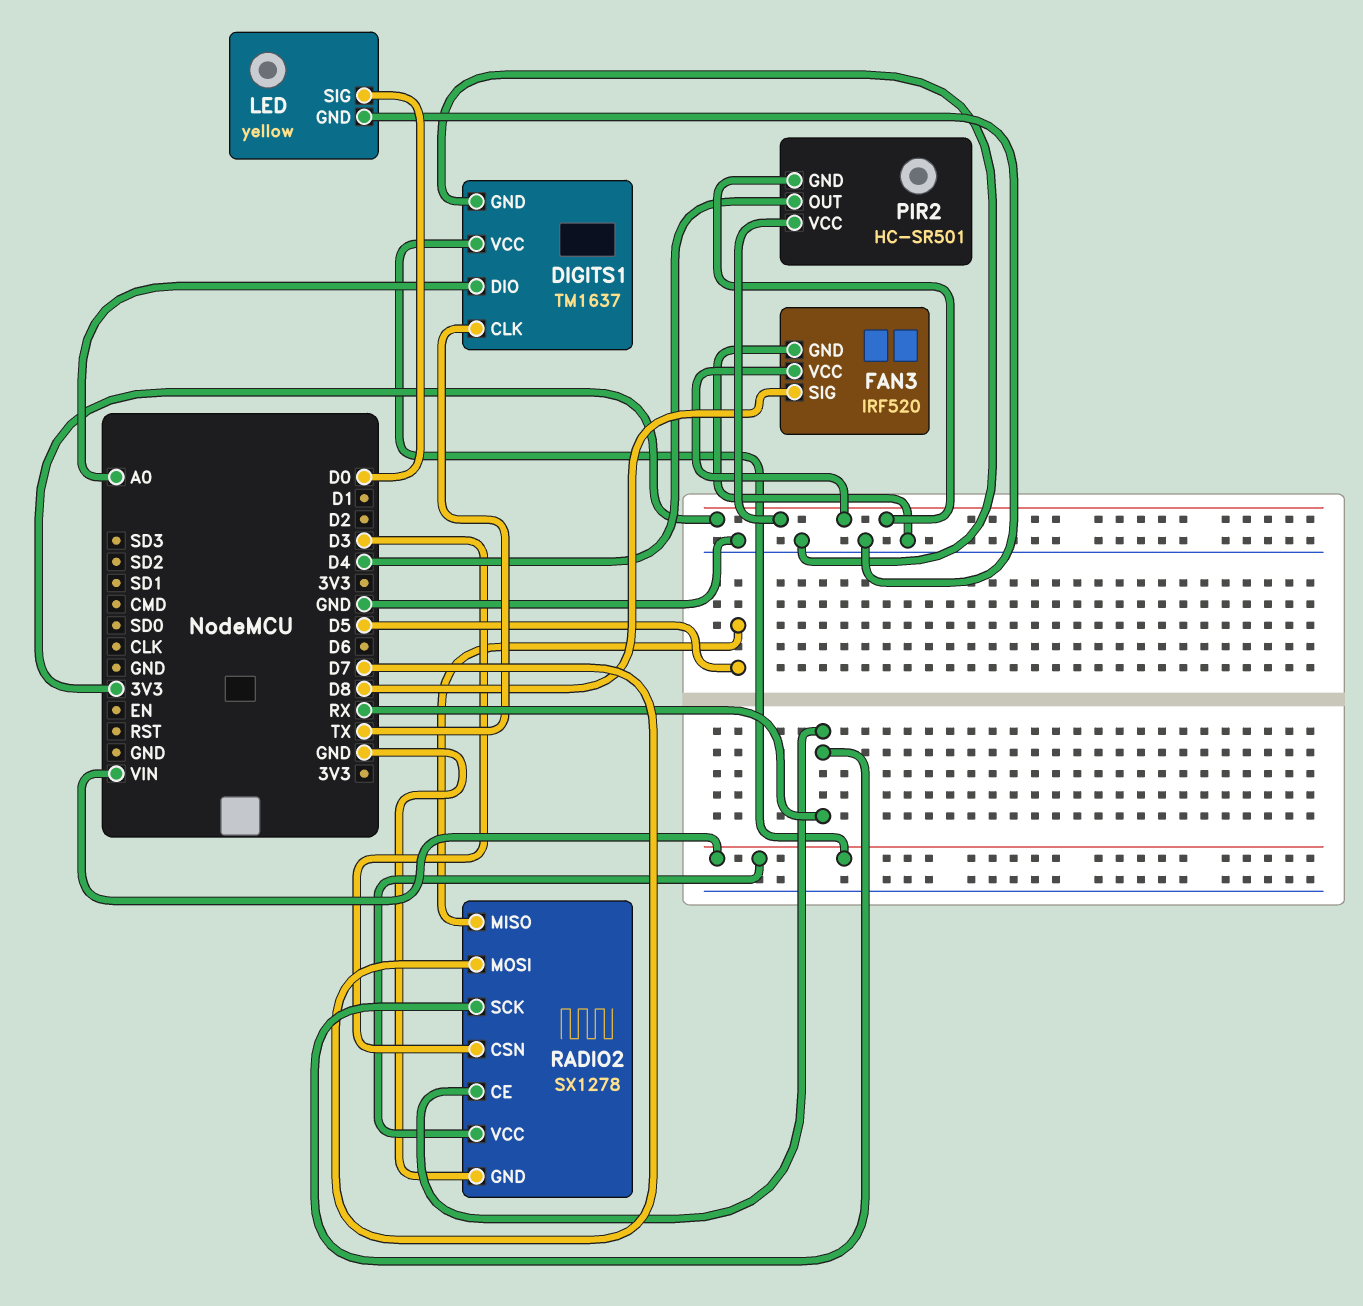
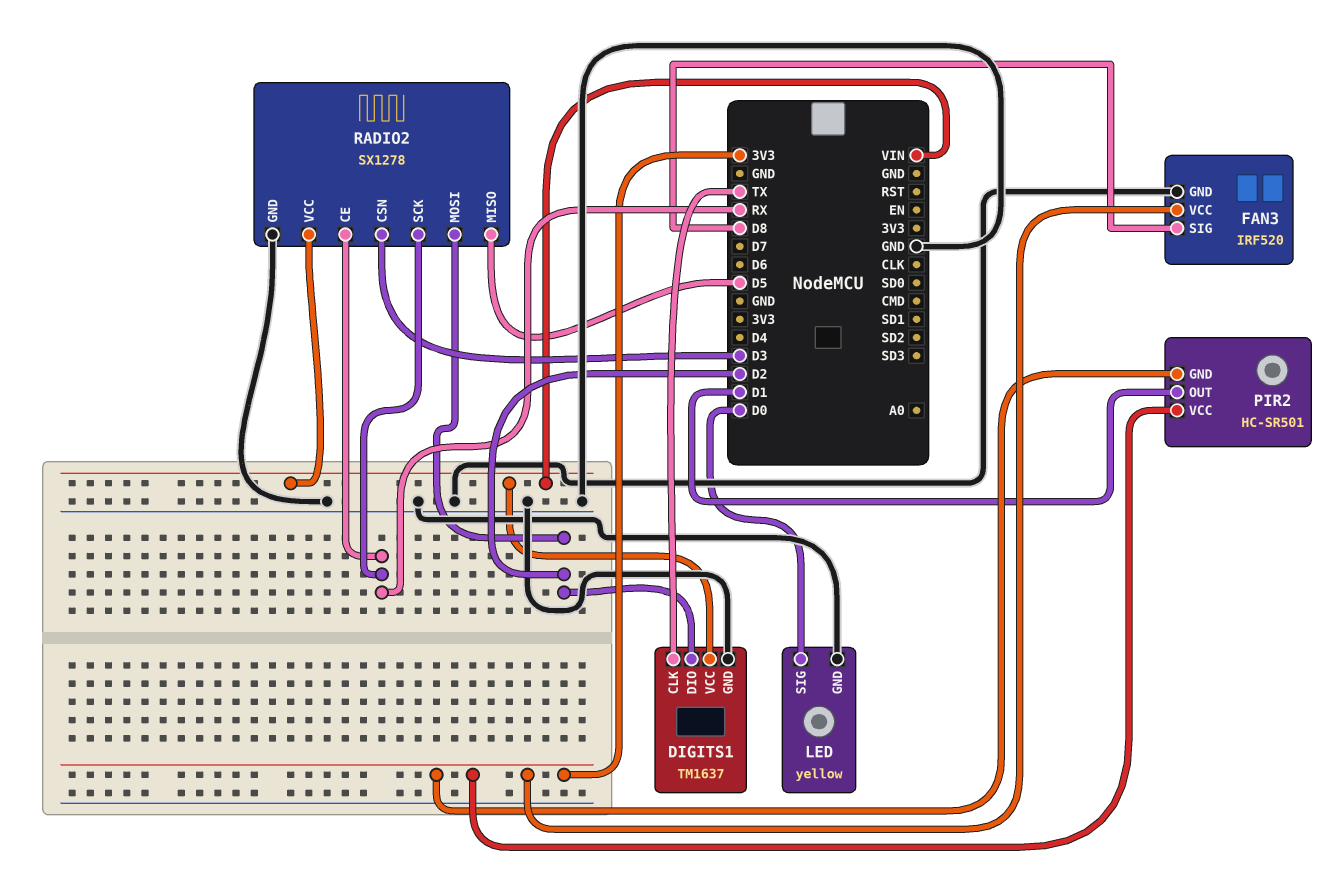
DIGITS1 pin DIO: A0 -> D2
PIR2 pin OUT: D4 -> D1
RADIO2 pin MOSI: D7 -> D2

